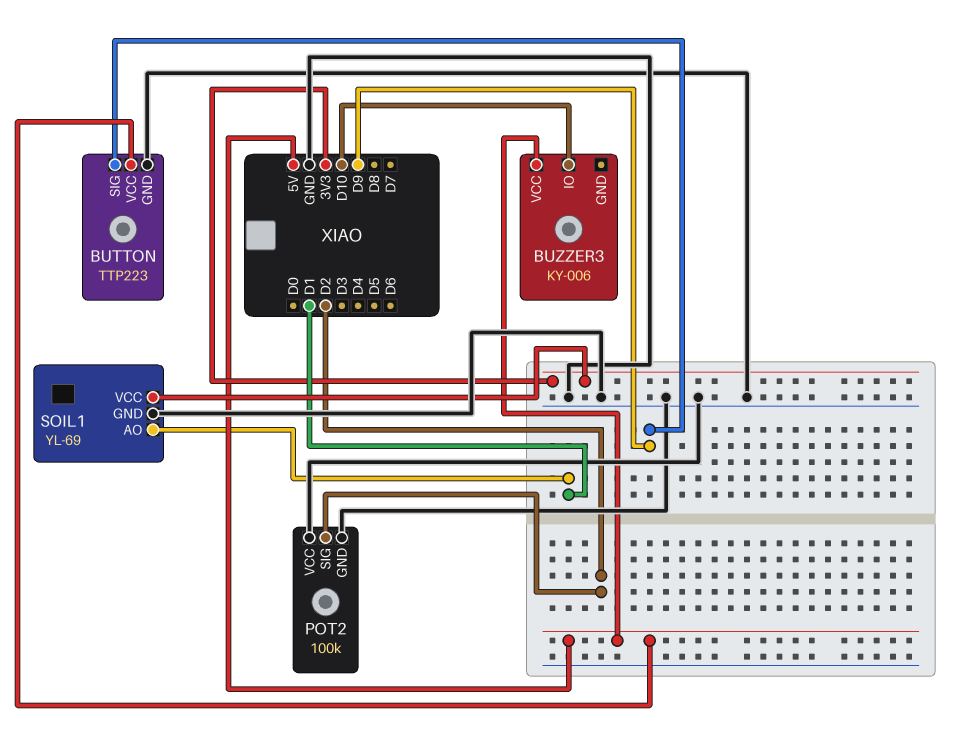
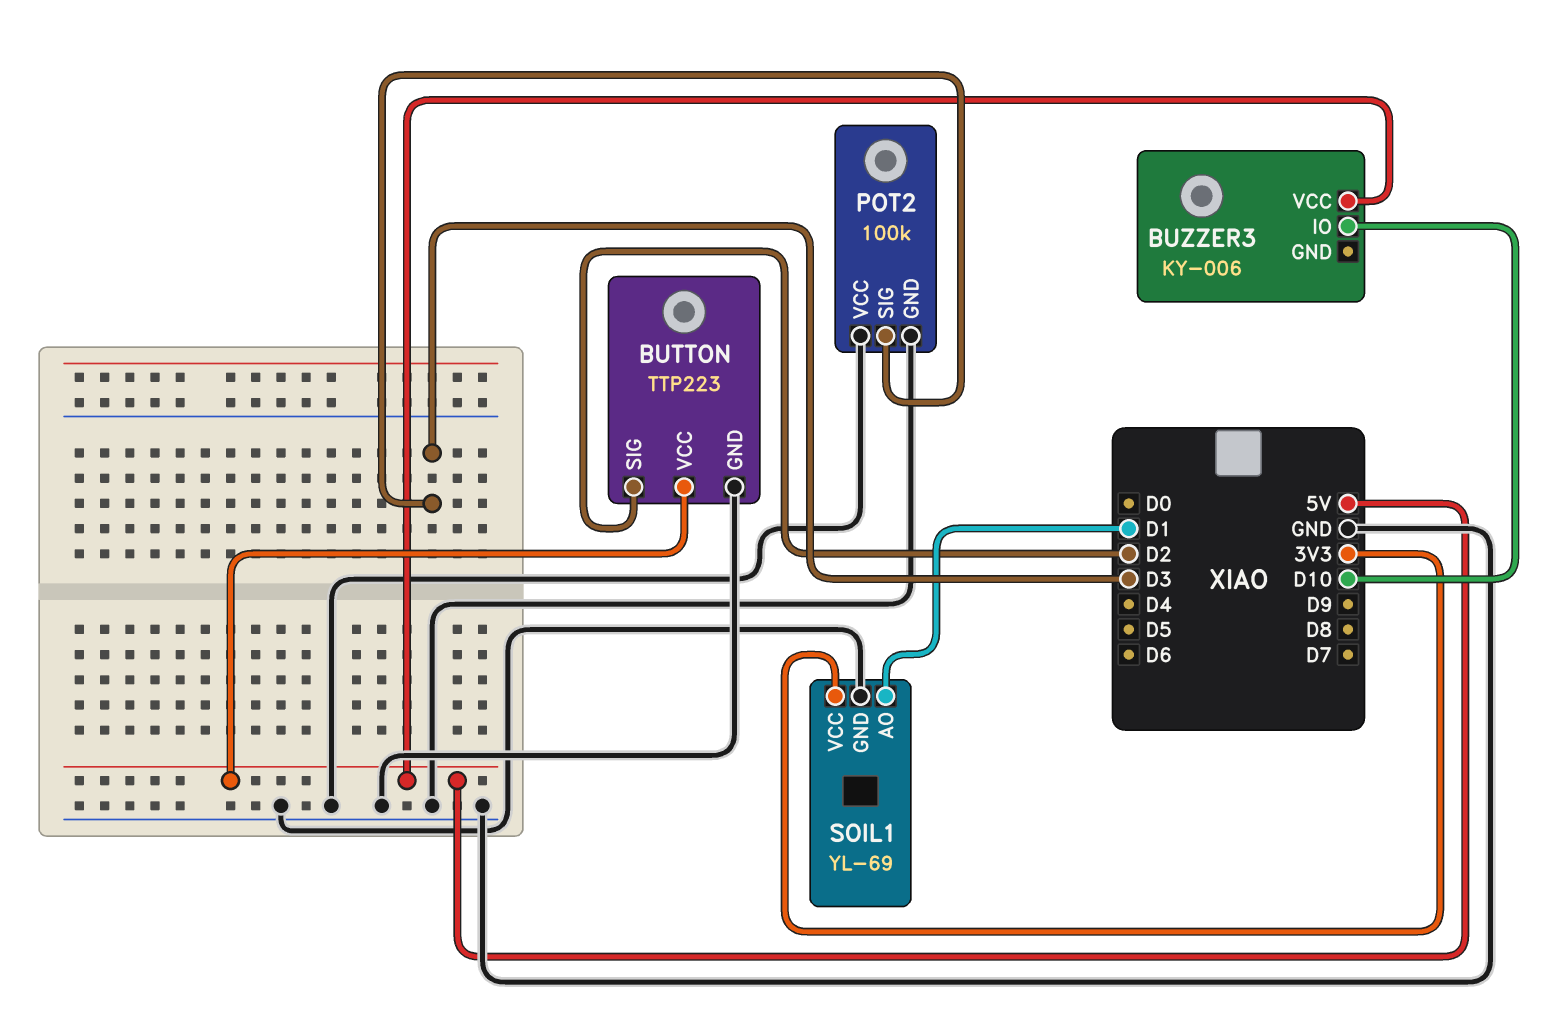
BUTTON pin SIG: D9 -> D2
POT2 pin SIG: D2 -> D3

